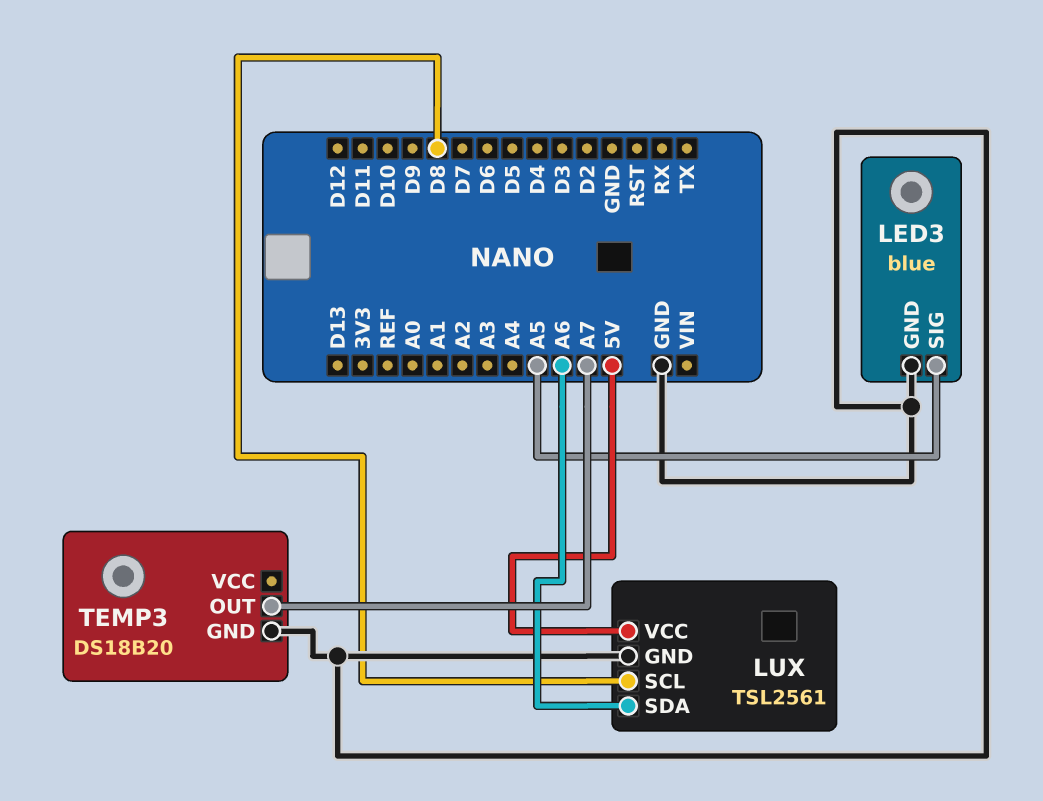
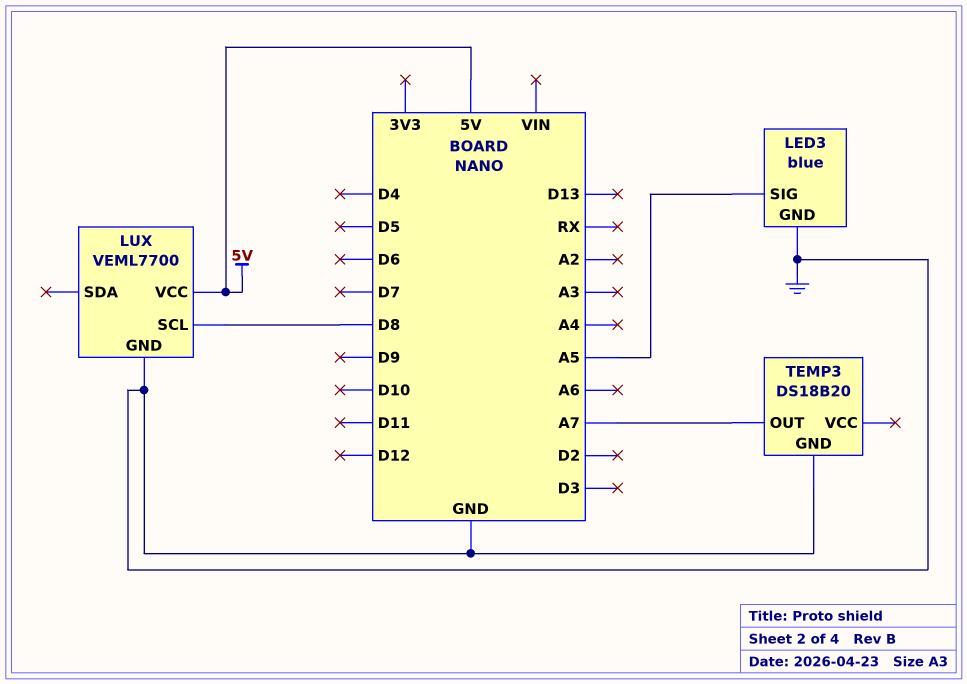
LUX: TSL2561 -> VEML7700
LUX pin SDA: A6 -> none

